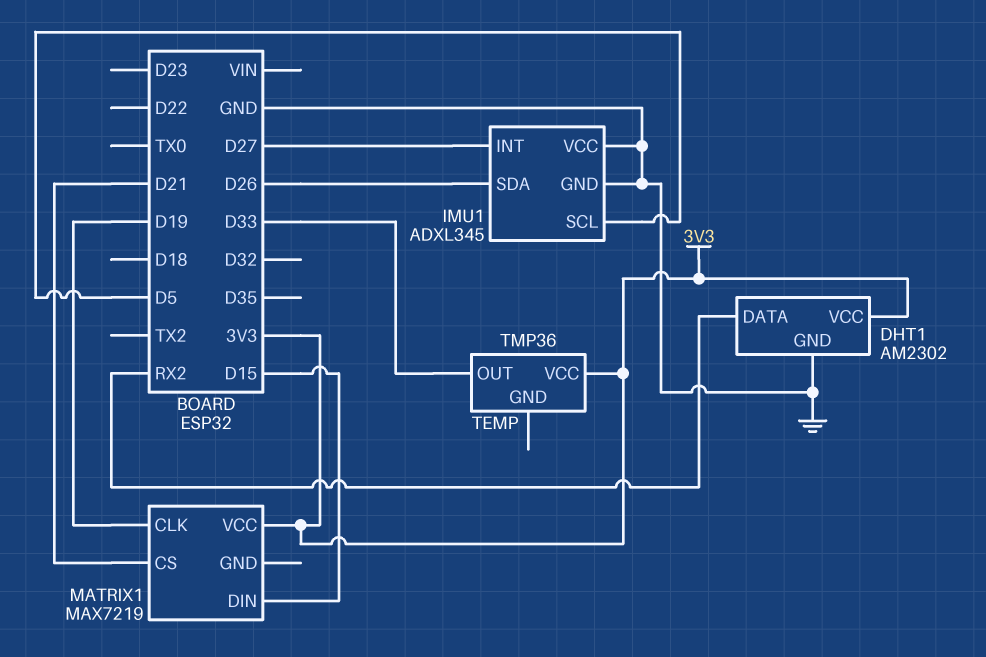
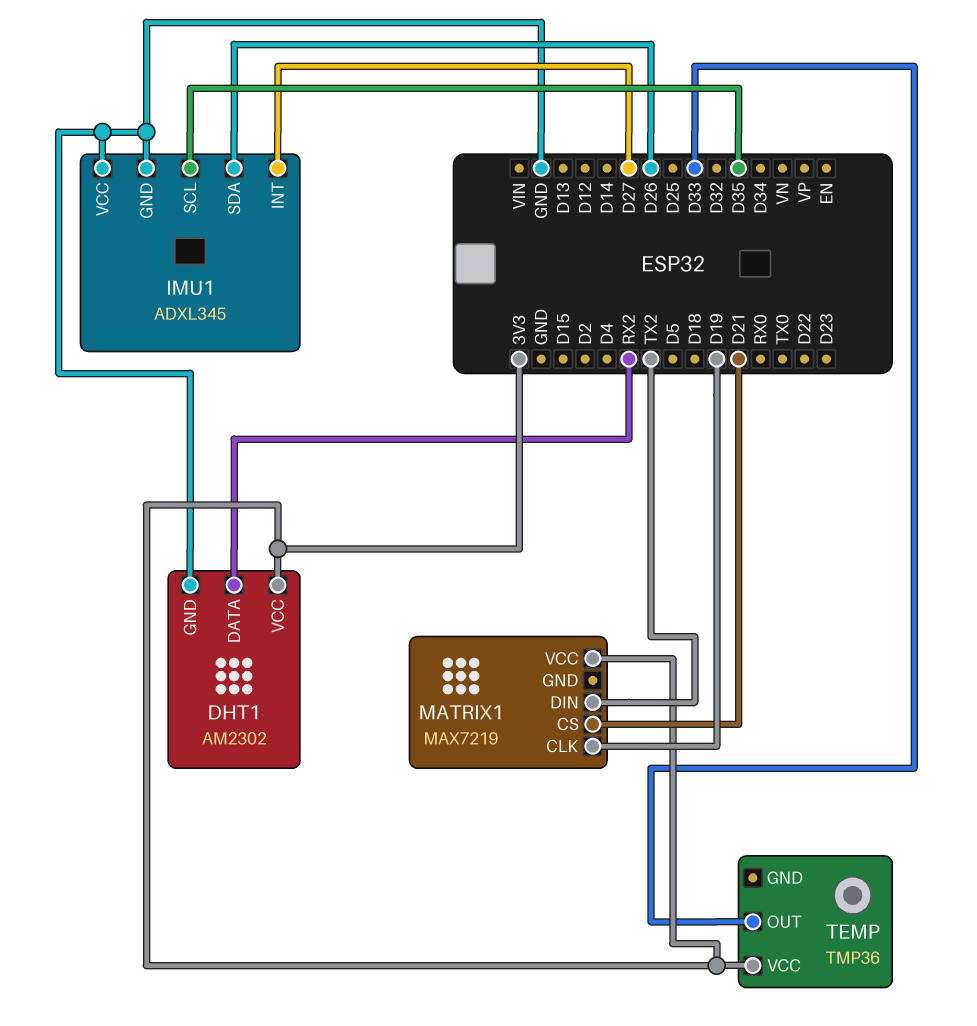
IMU1 pin SCL: D5 -> D35
MATRIX1 pin DIN: D15 -> TX2

